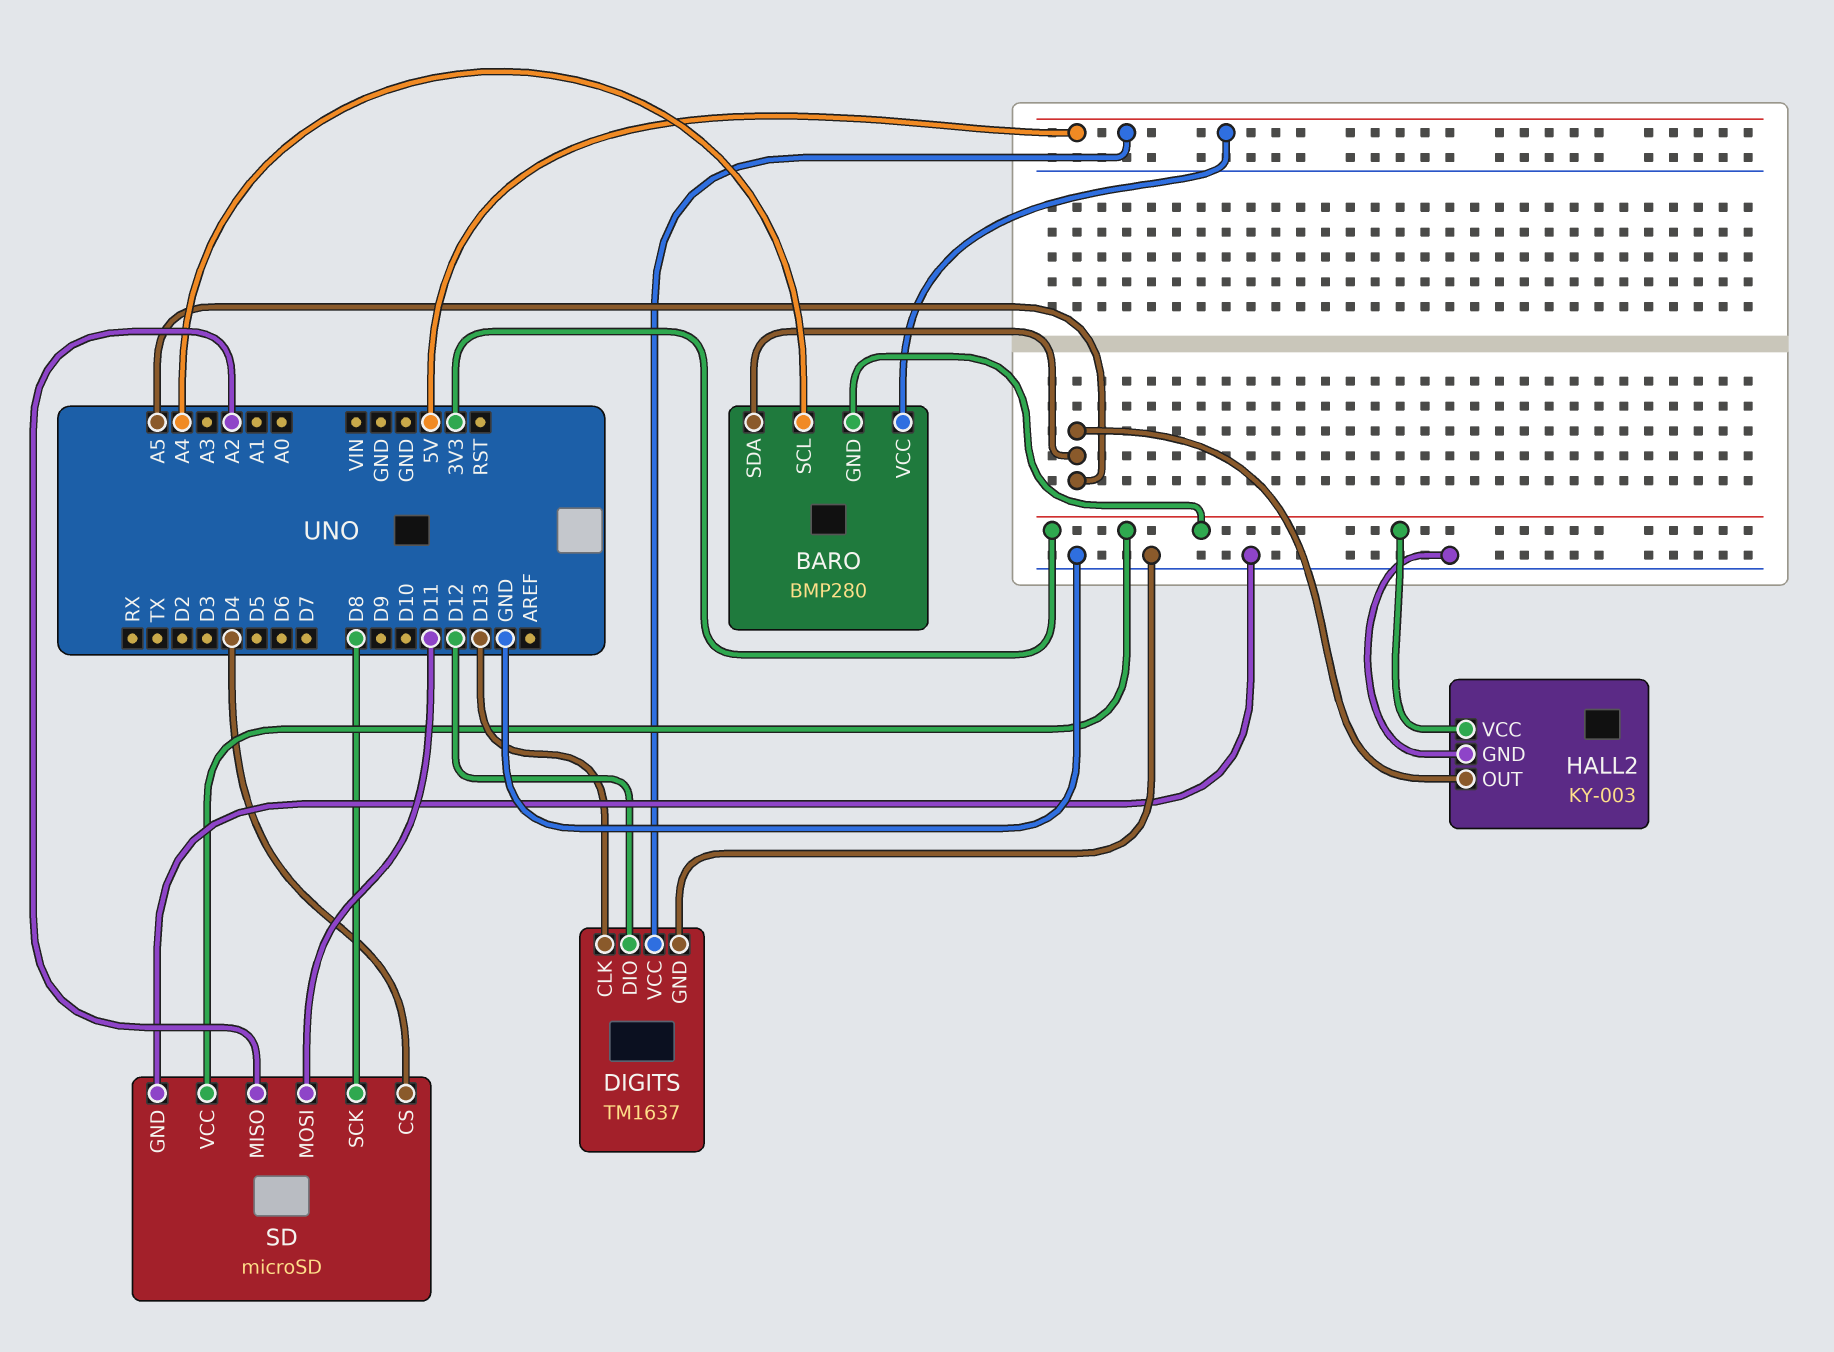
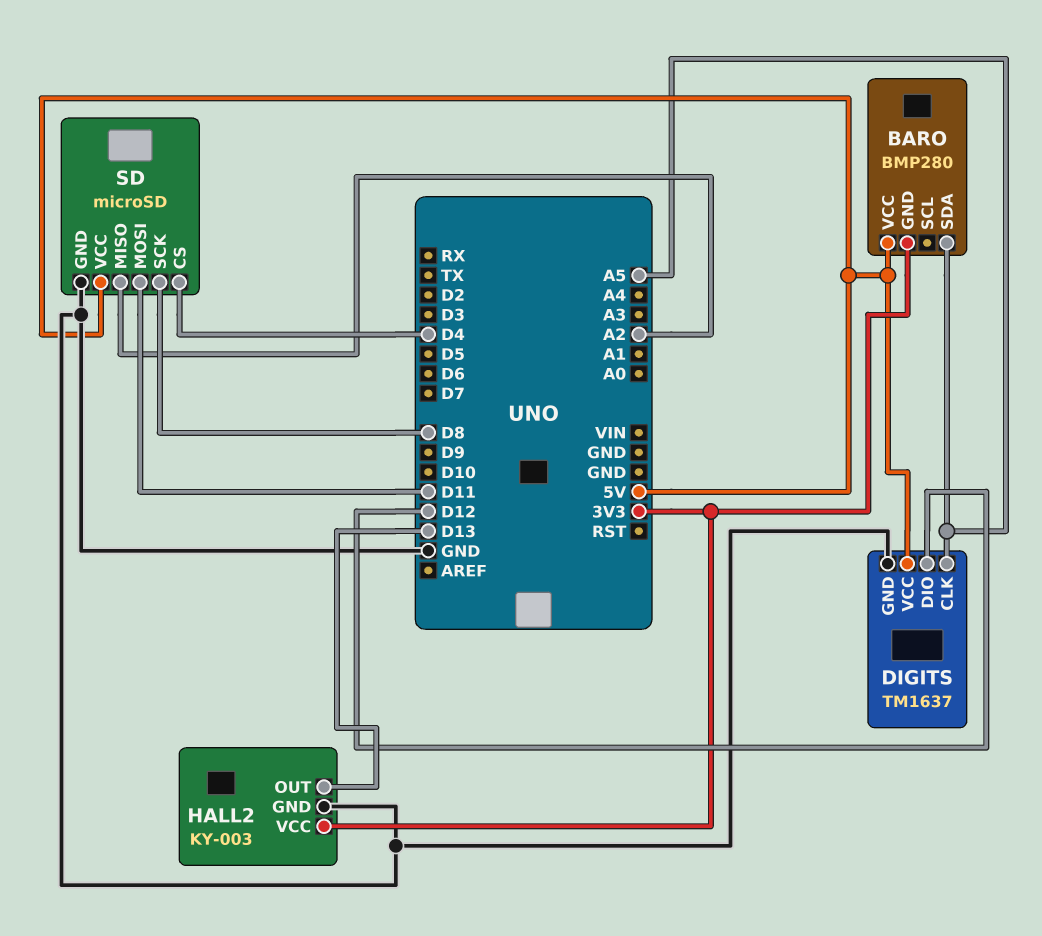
BARO pin SCL: A4 -> none
DIGITS pin CLK: D13 -> A5
HALL2 pin OUT: A5 -> D13
SD pin VCC: 3V3 -> 5V

